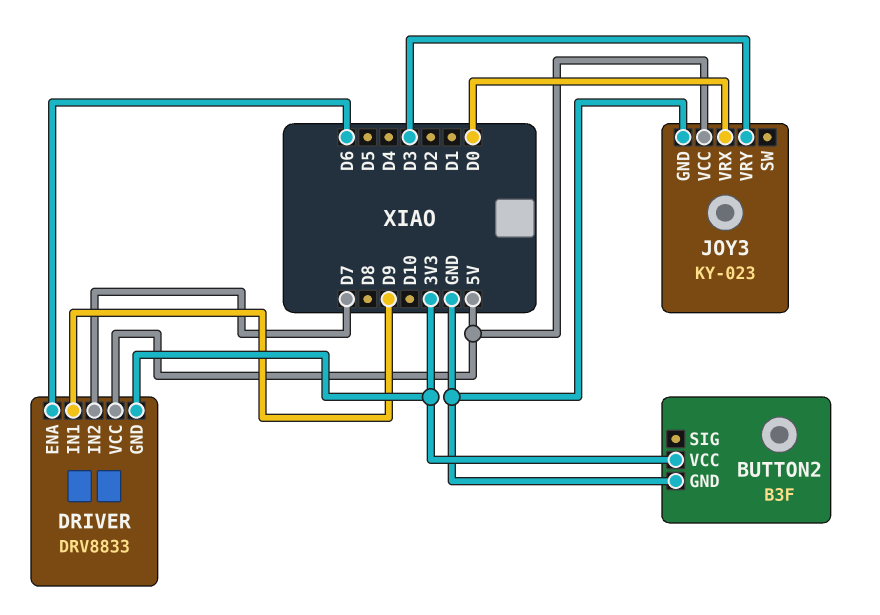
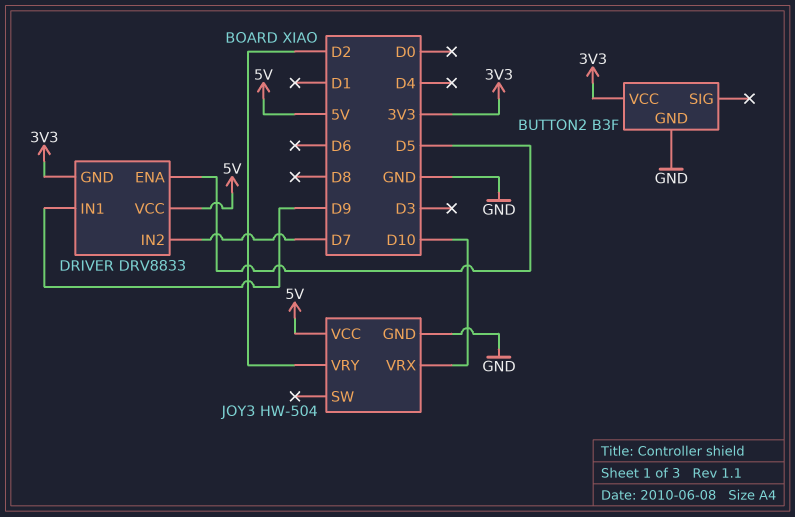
DRIVER pin ENA: D6 -> D5
JOY3: KY-023 -> HW-504
JOY3 pin VRX: D0 -> D10
JOY3 pin VRY: D3 -> D2

